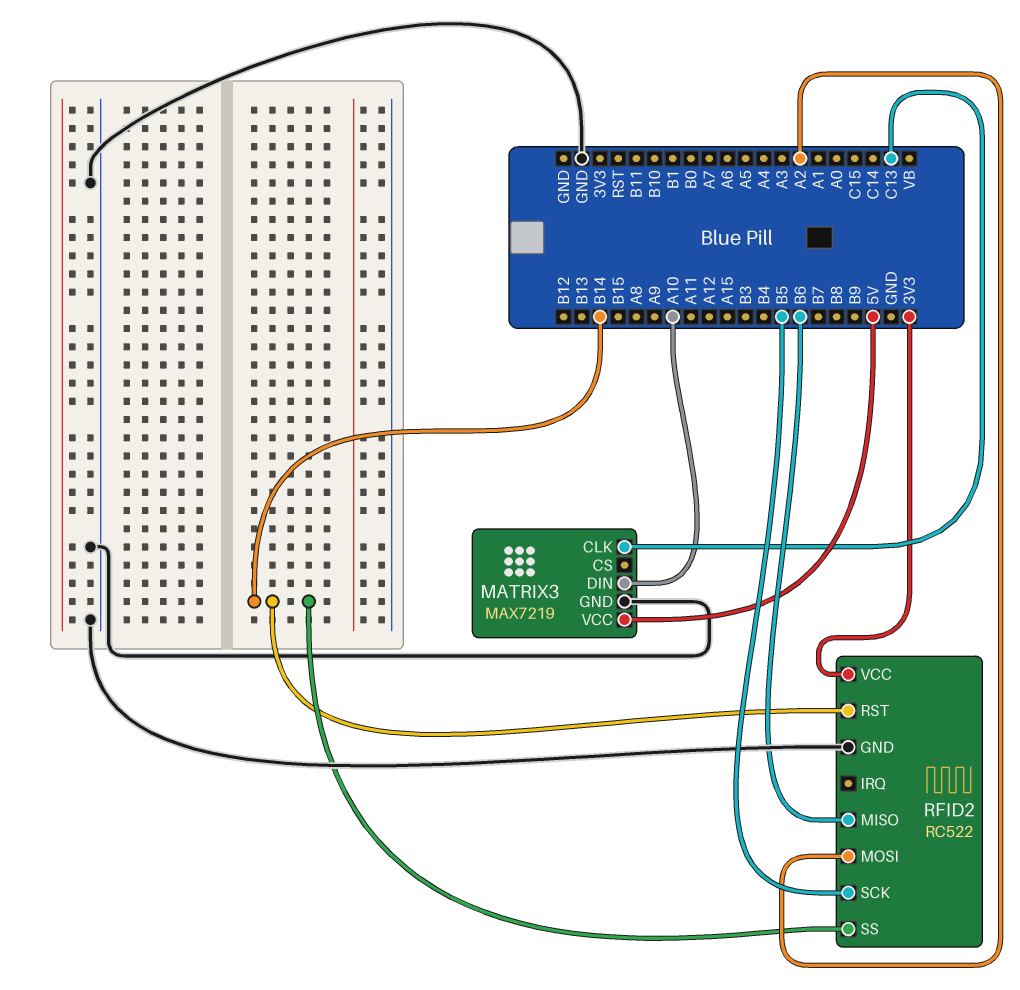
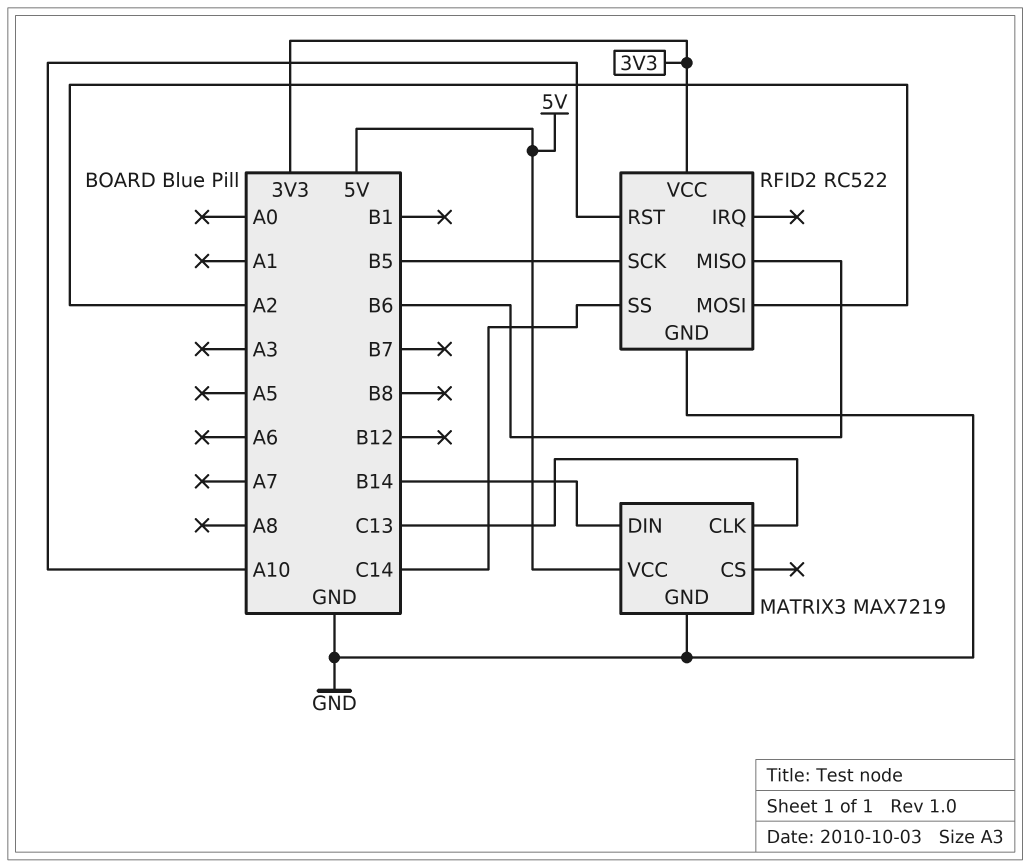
MATRIX3 pin DIN: A10 -> B14
RFID2 pin RST: B14 -> A10
RFID2 pin SS: B14 -> C14

